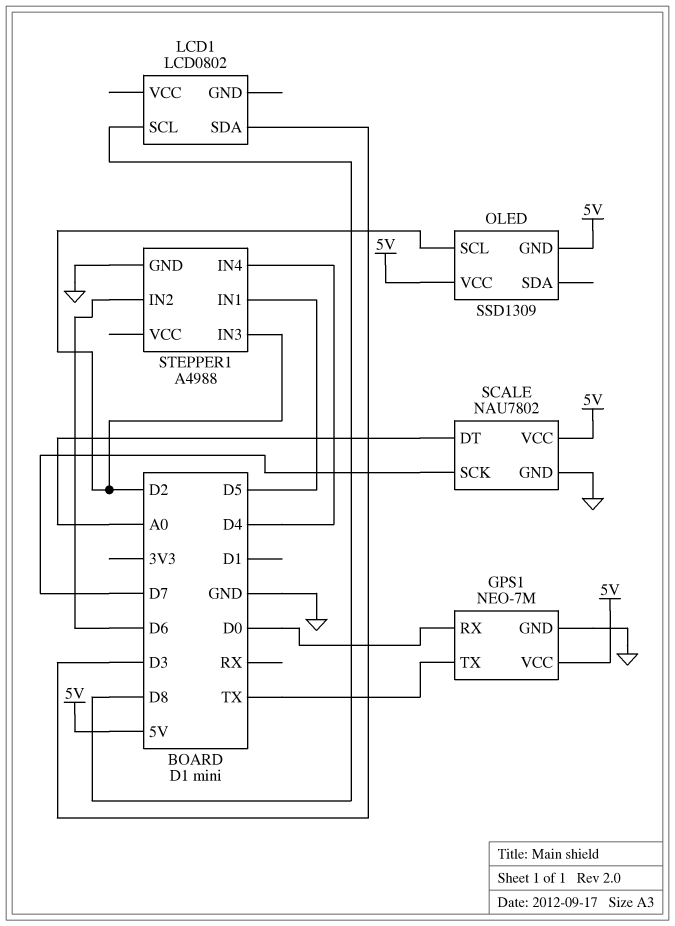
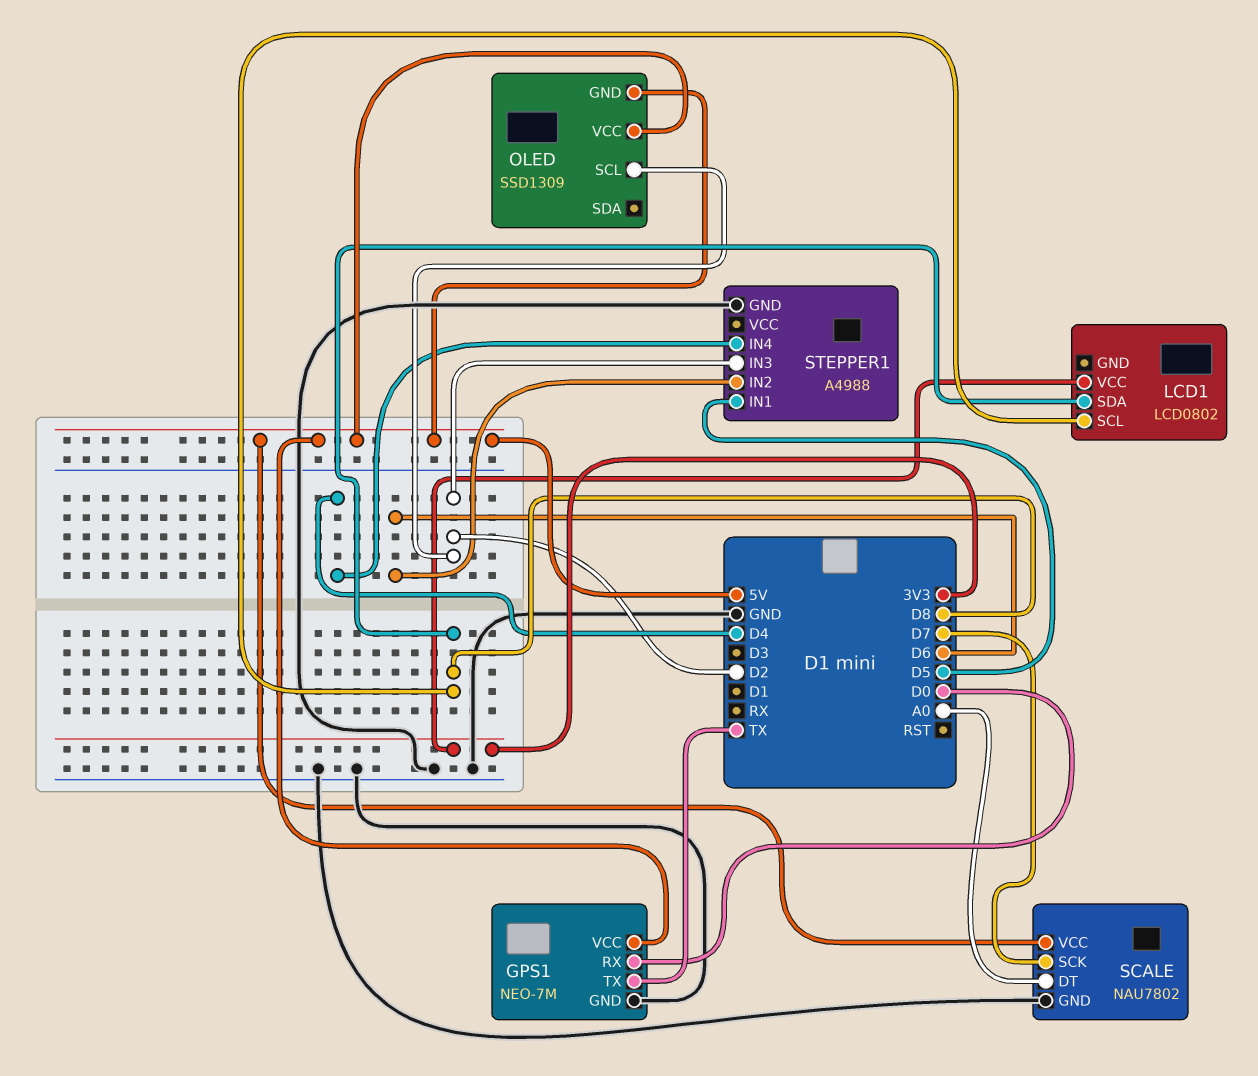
LCD1 pin SDA: D3 -> D8
LCD1 pin VCC: none -> 3V3

